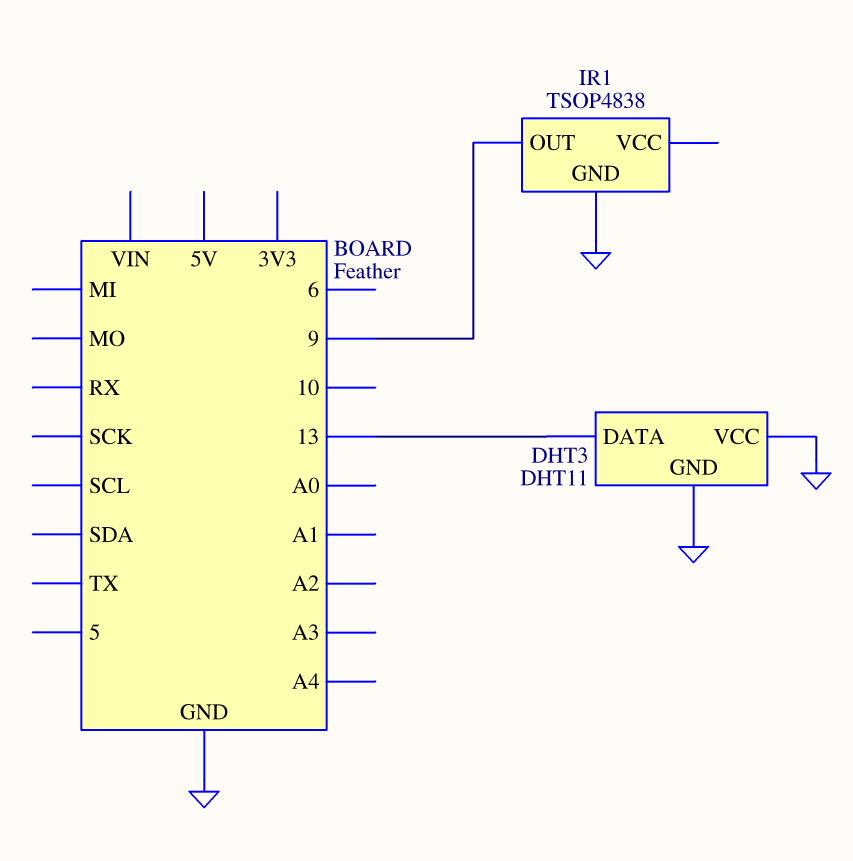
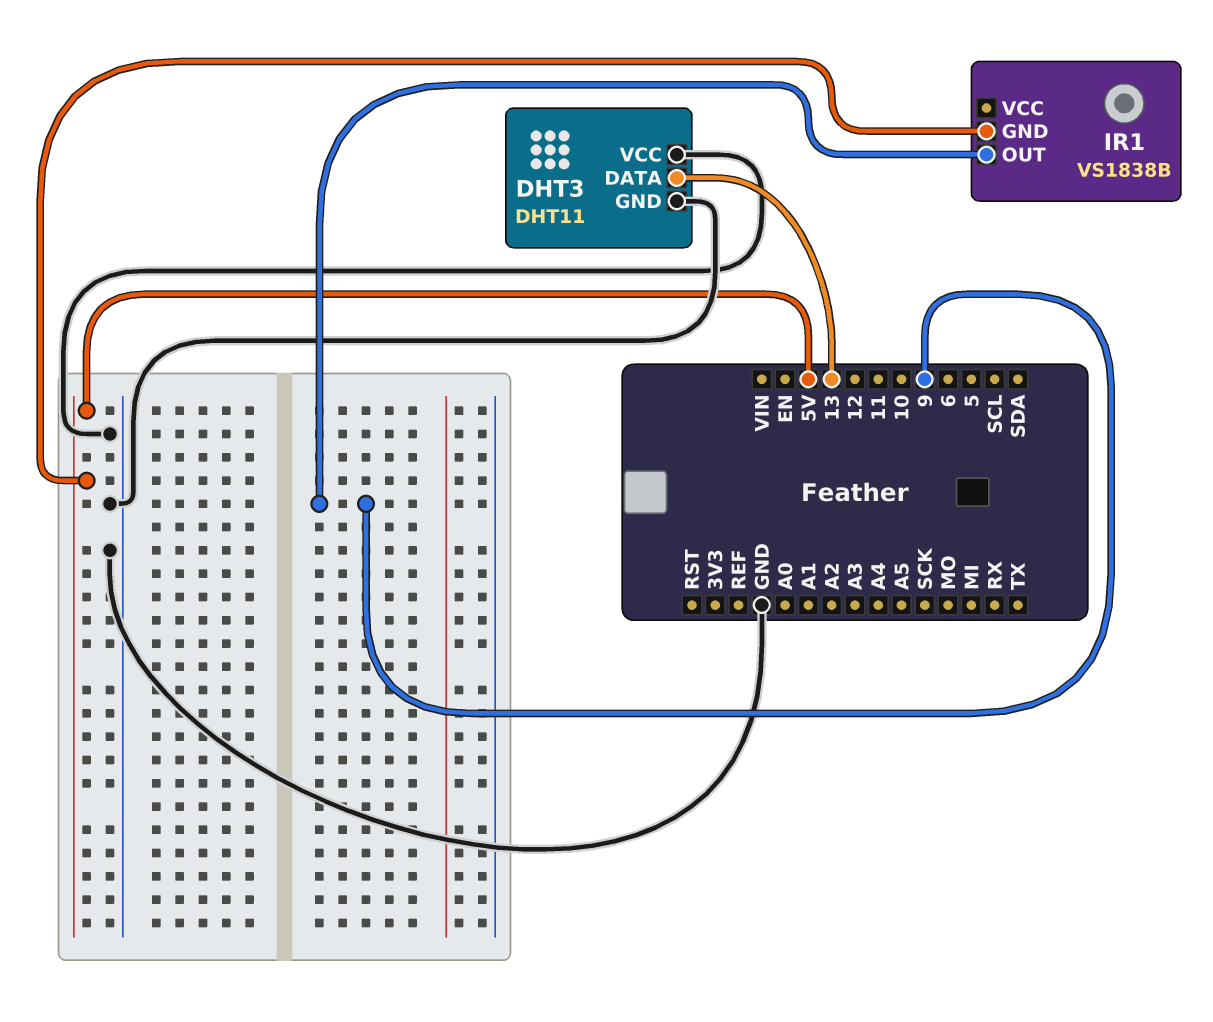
IR1: TSOP4838 -> VS1838B
IR1 pin GND: GND -> 5V

